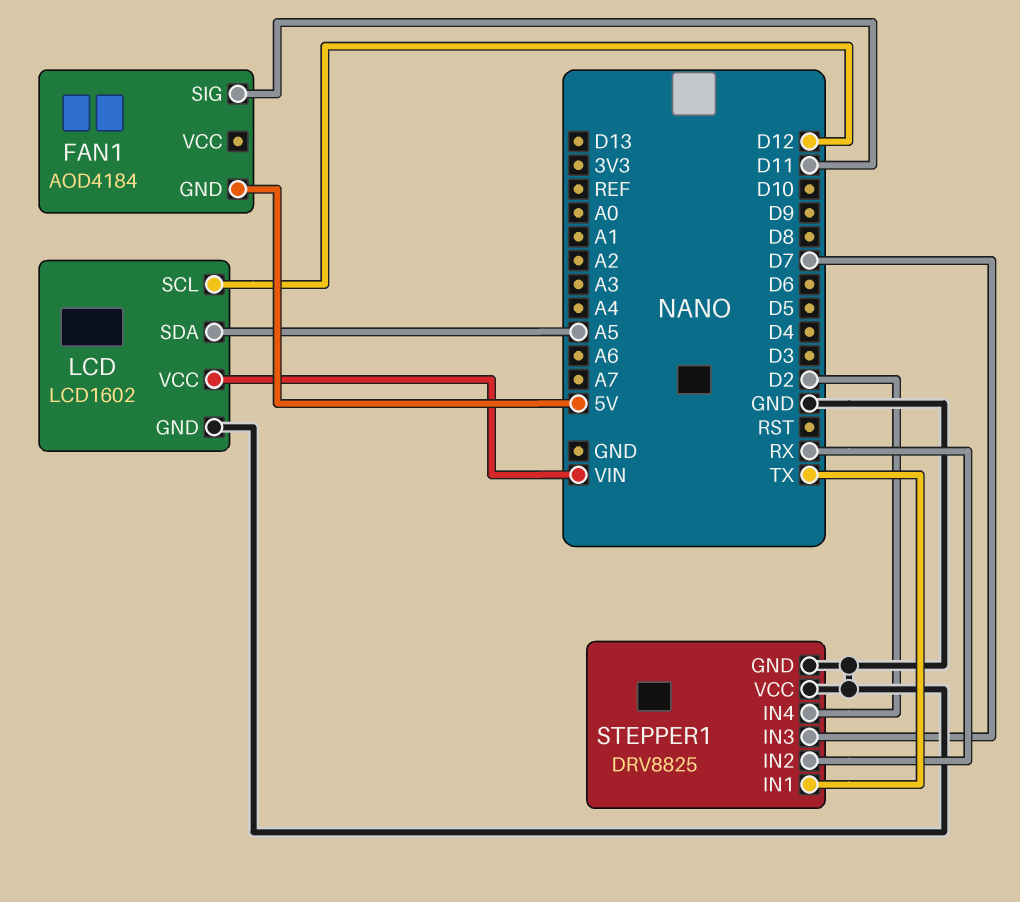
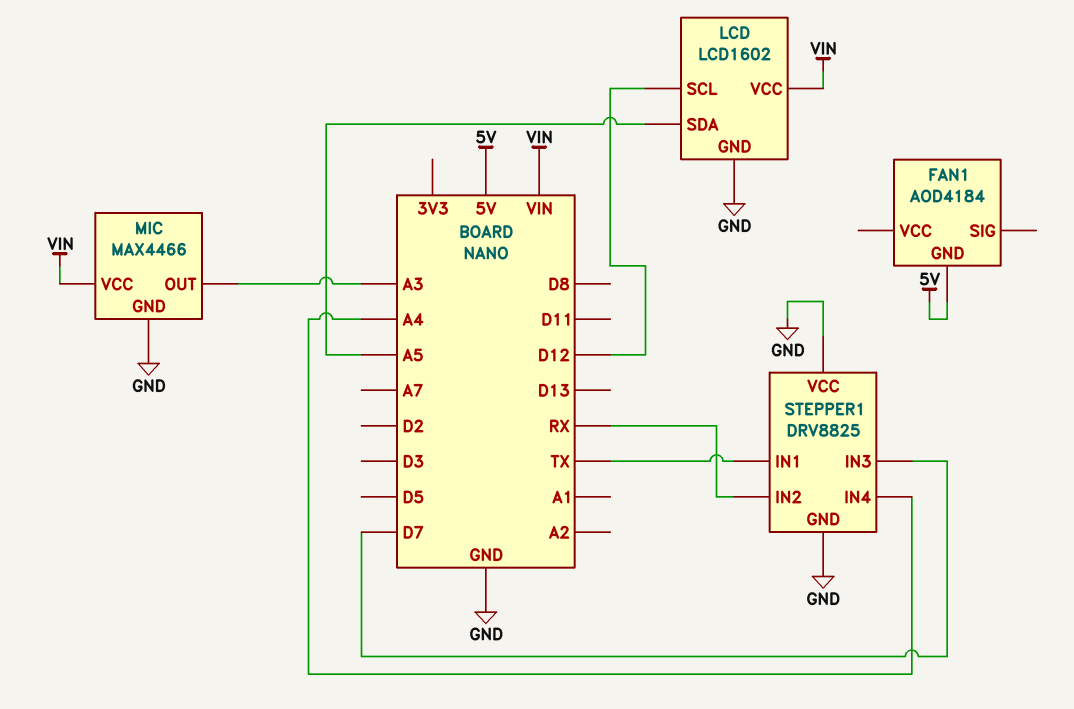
FAN1 pin SIG: D11 -> none
MIC: none -> MAX4466
MIC pin GND: none -> GND
MIC pin OUT: none -> A3
MIC pin VCC: none -> VIN
STEPPER1 pin IN4: D2 -> A4

